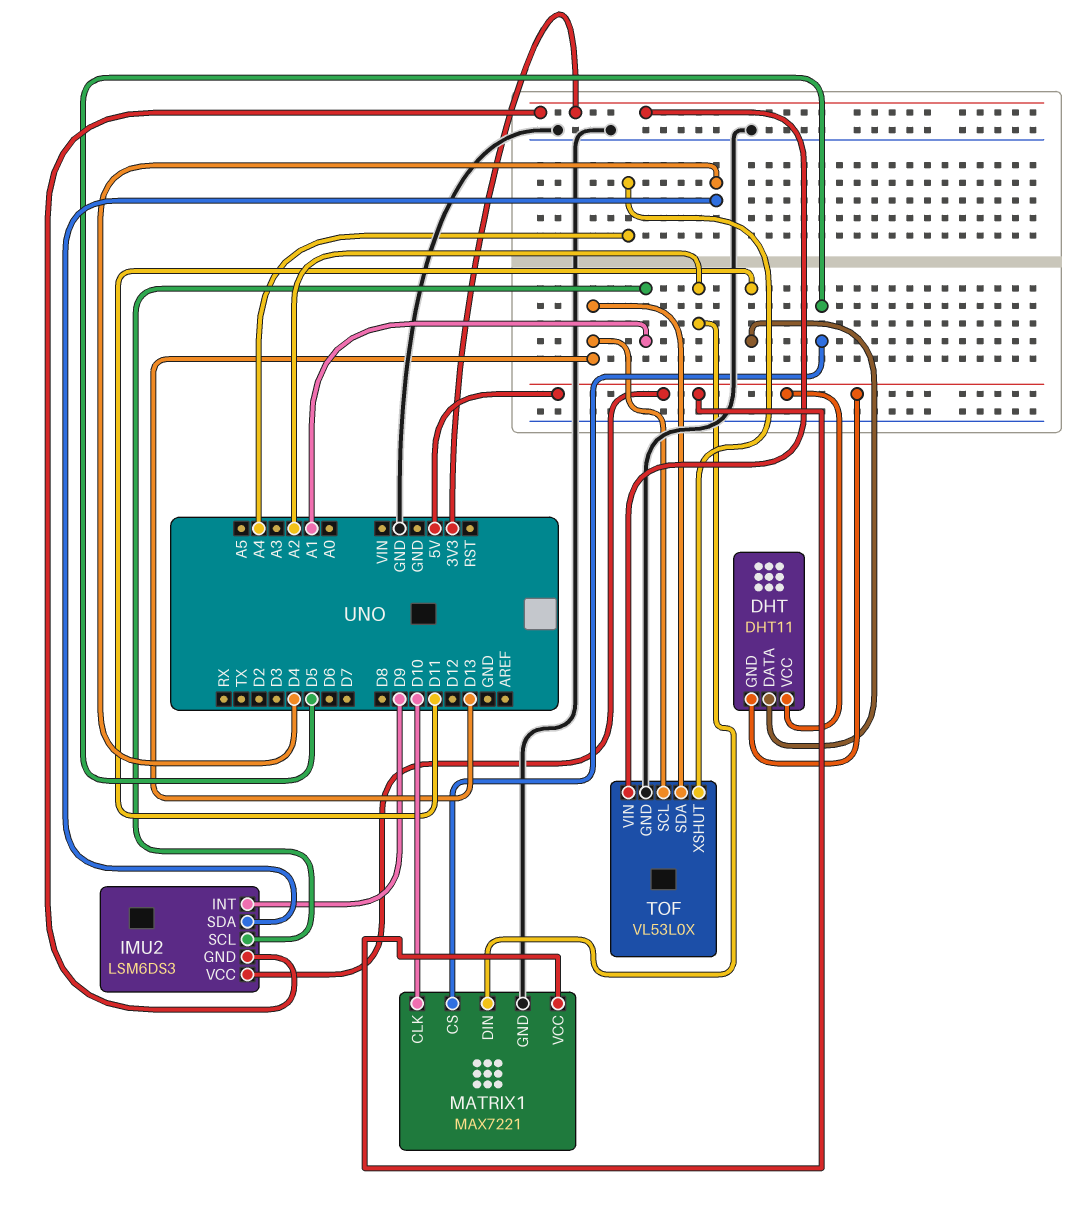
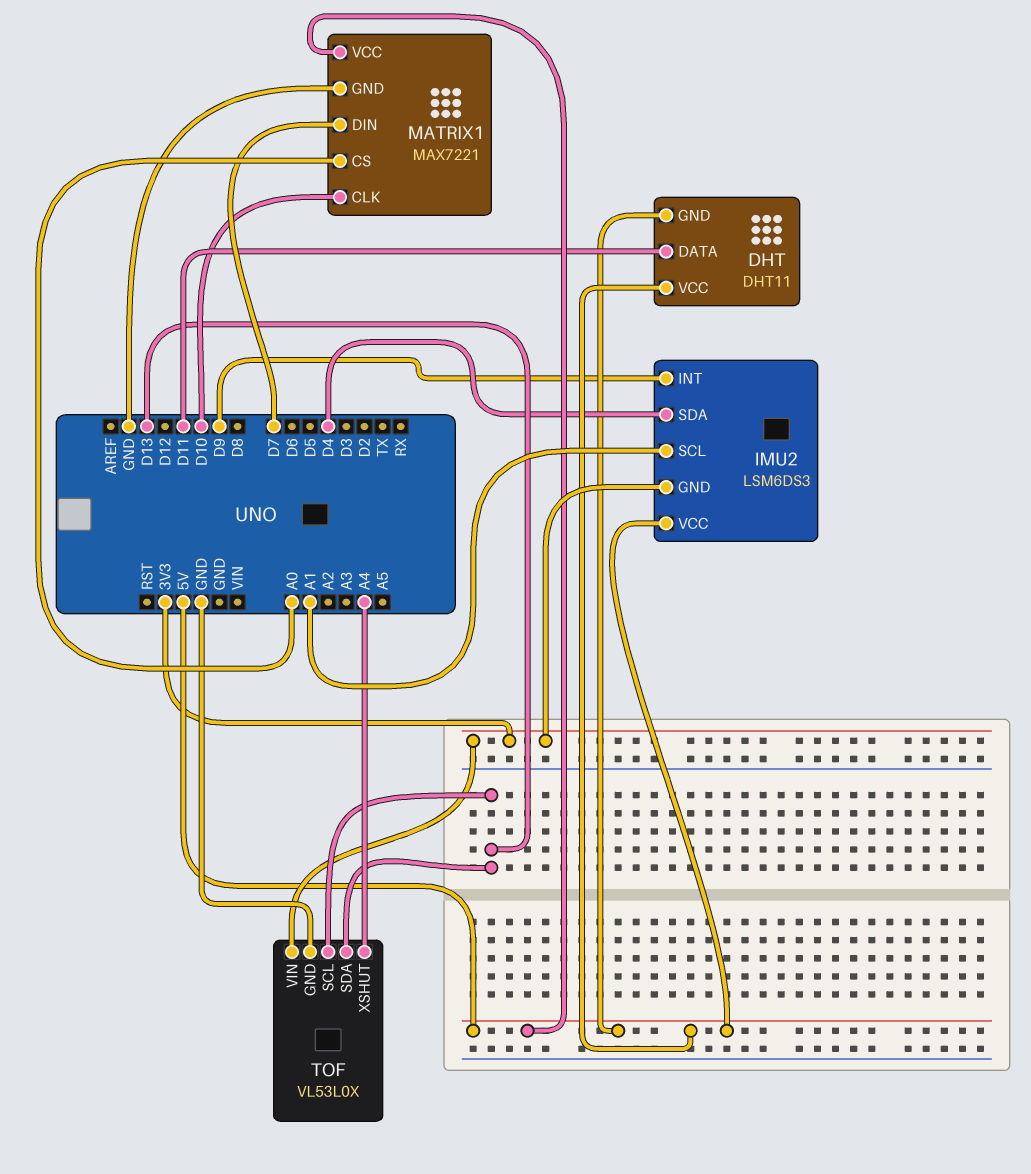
MATRIX1 pin CS: D5 -> A0
MATRIX1 pin DIN: A2 -> D7

